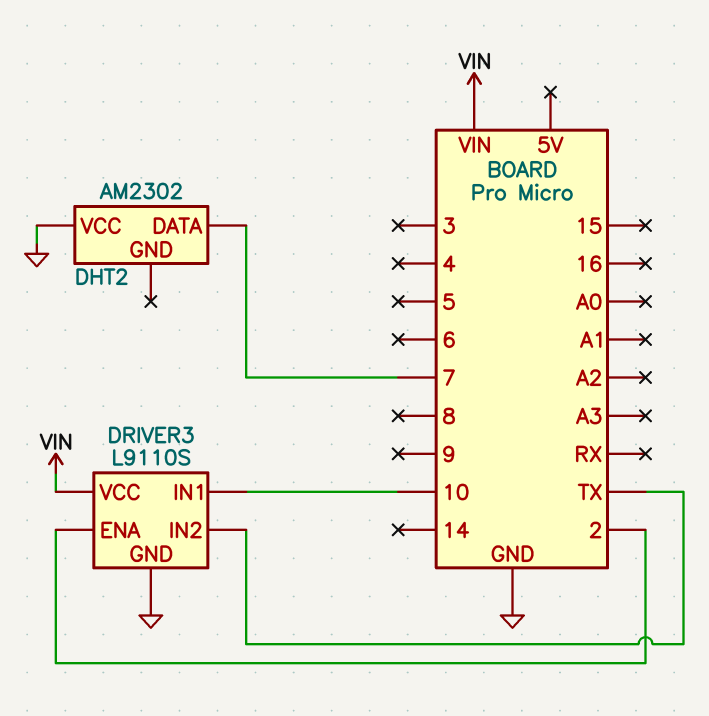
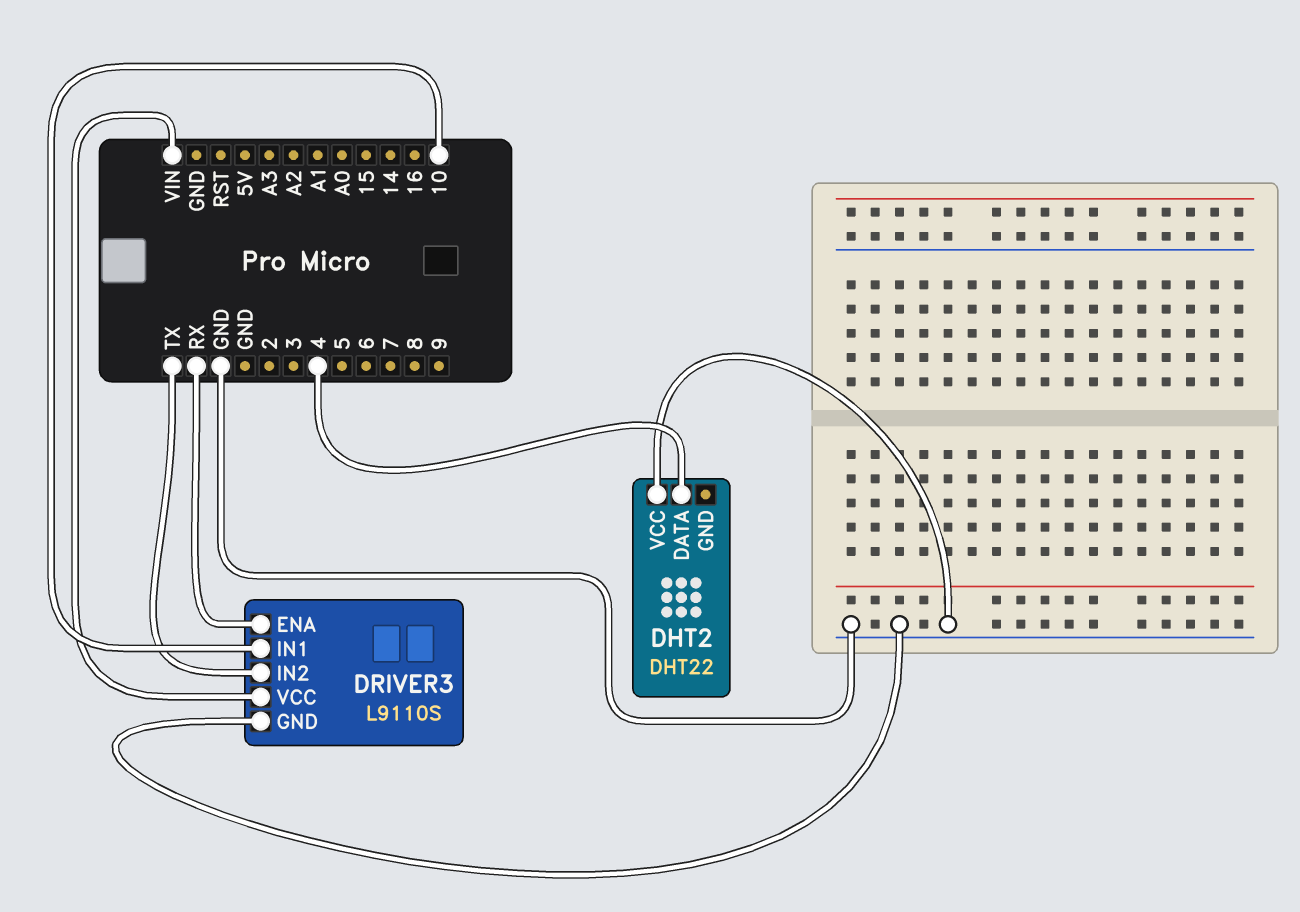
DHT2: AM2302 -> DHT22
DHT2 pin DATA: 7 -> 4
DRIVER3 pin ENA: 2 -> RX

